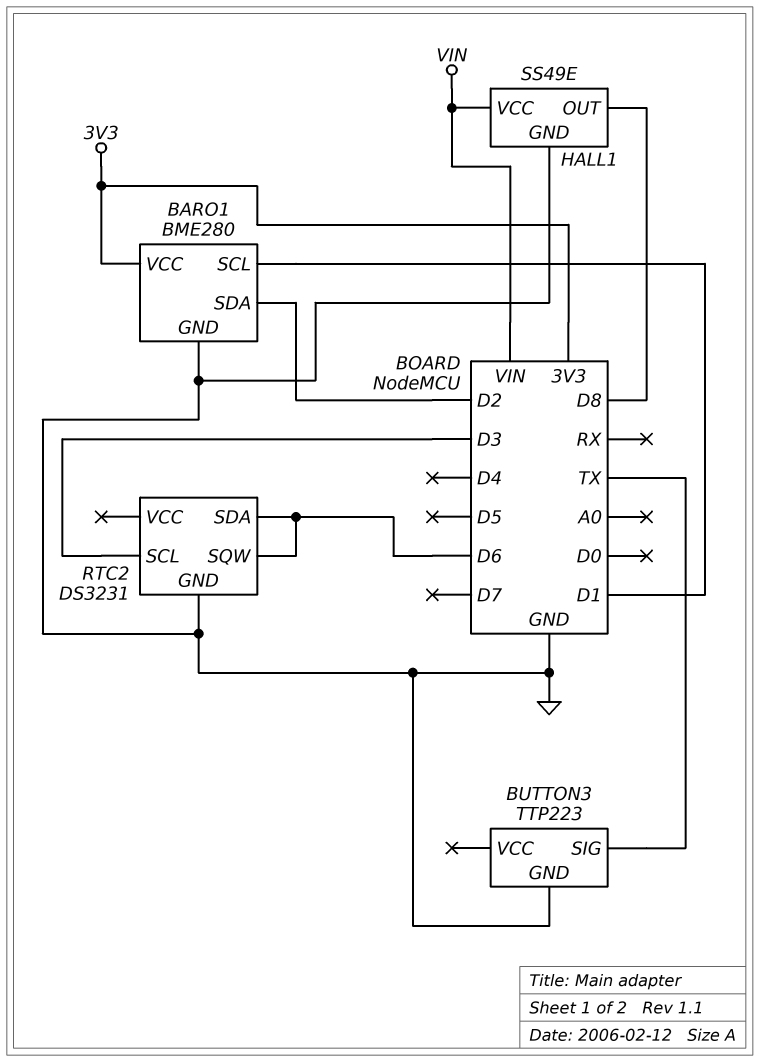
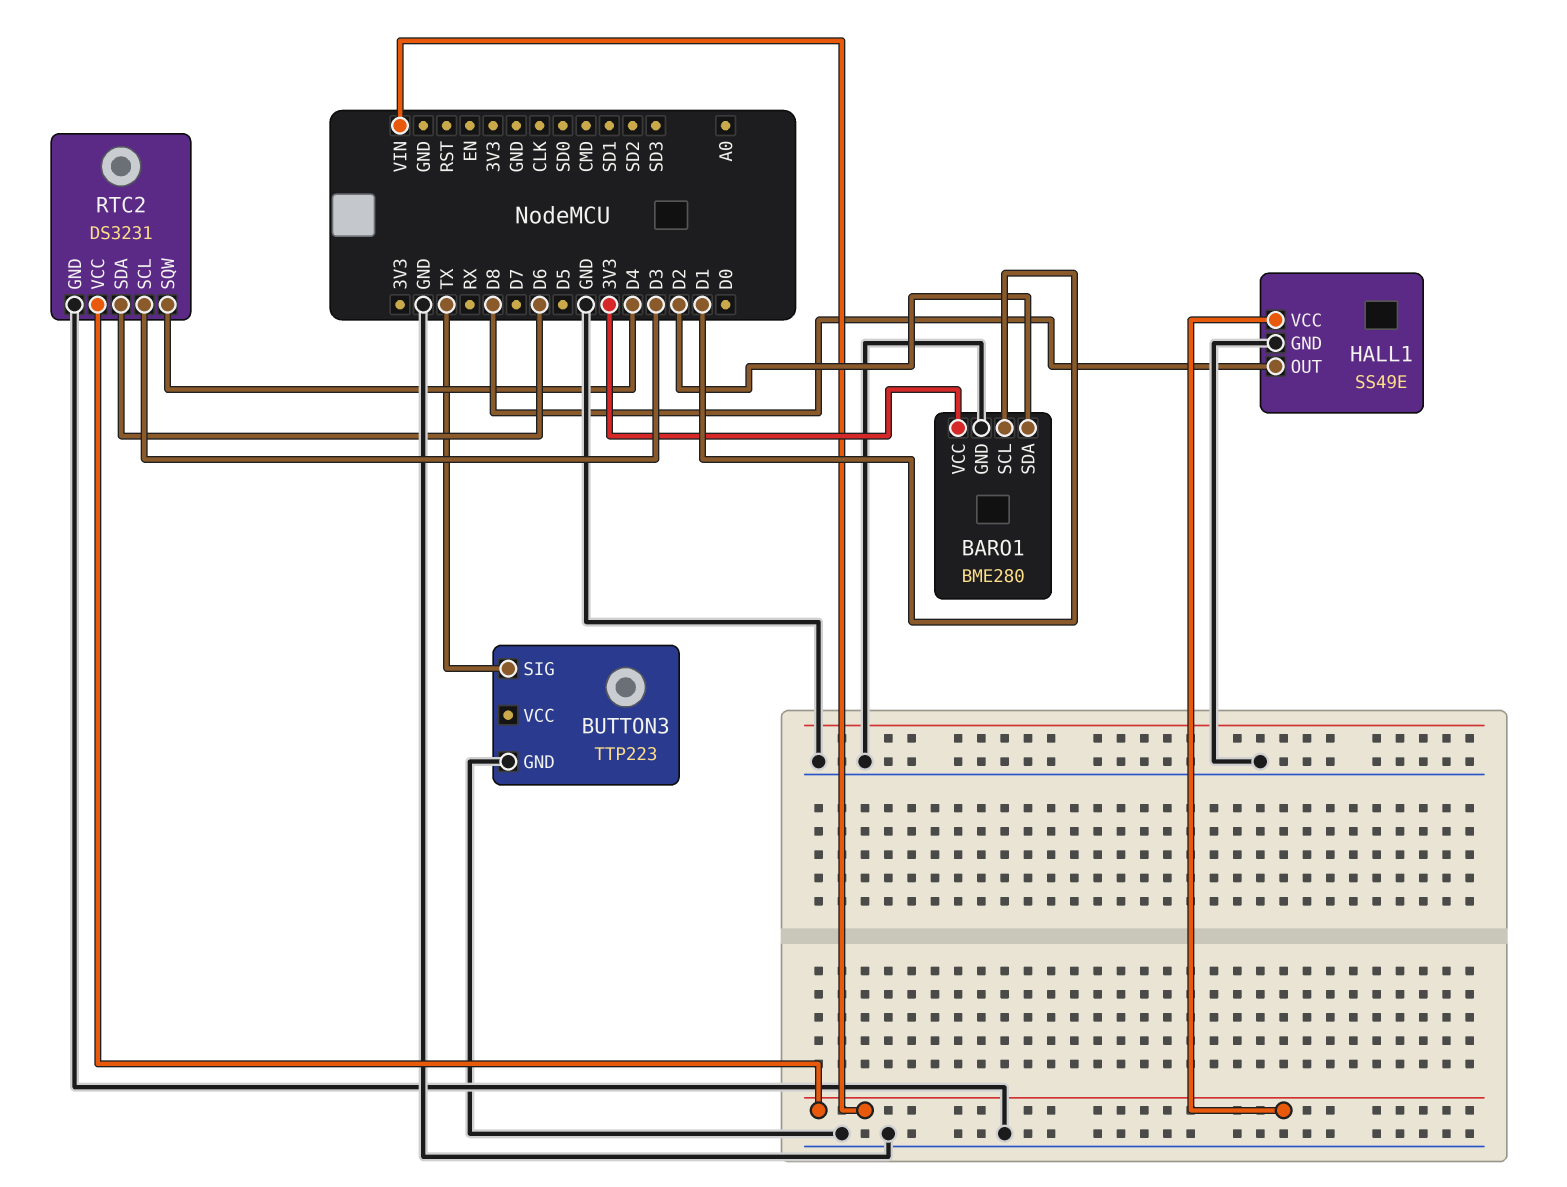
RTC2 pin SQW: D6 -> D4
RTC2 pin VCC: none -> VIN

